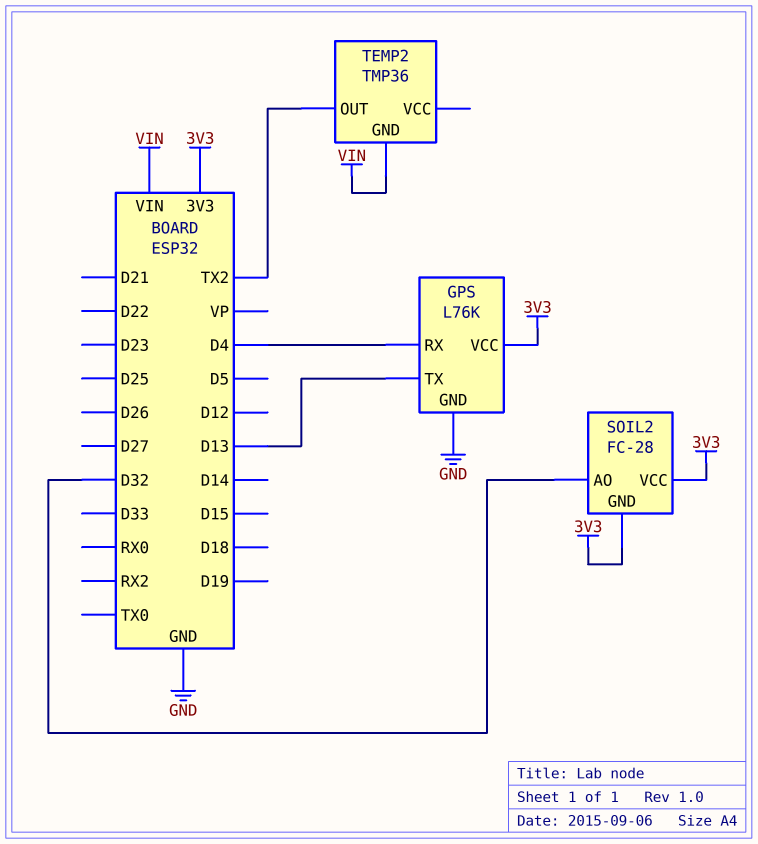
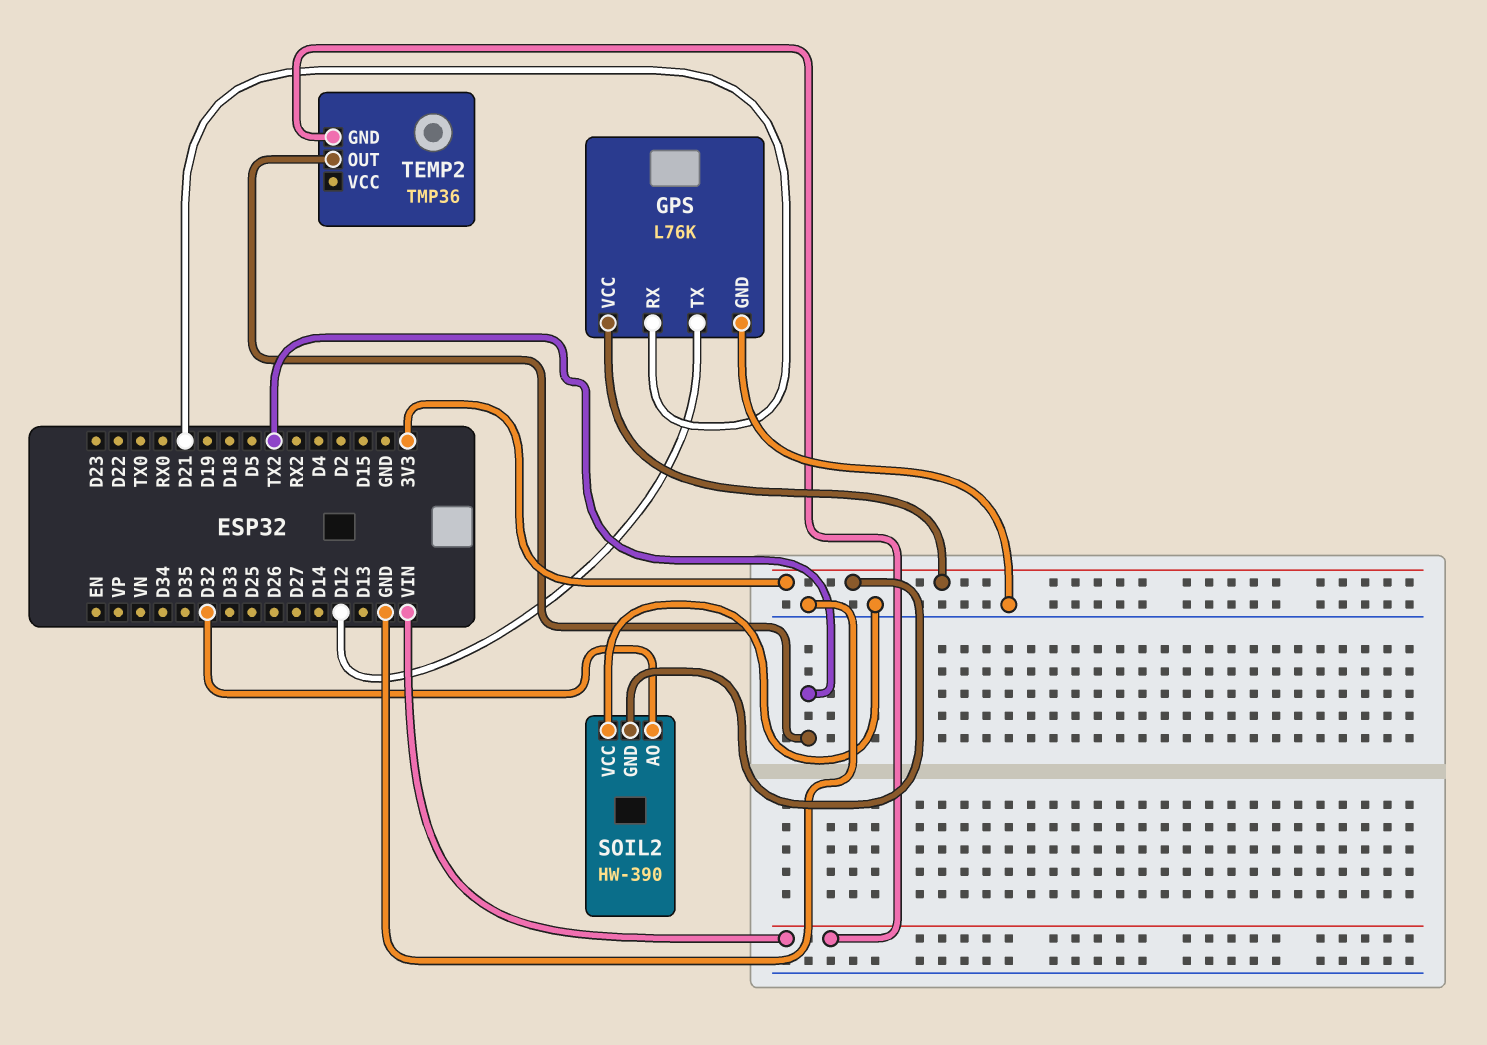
GPS pin RX: D4 -> D21
GPS pin TX: D13 -> D12
SOIL2: FC-28 -> HW-390
SOIL2 pin VCC: 3V3 -> GND

